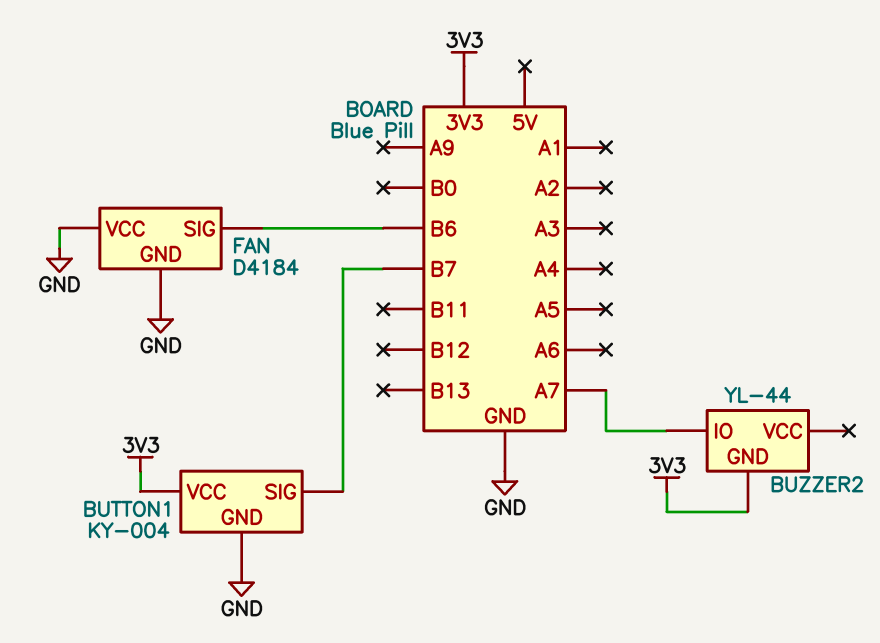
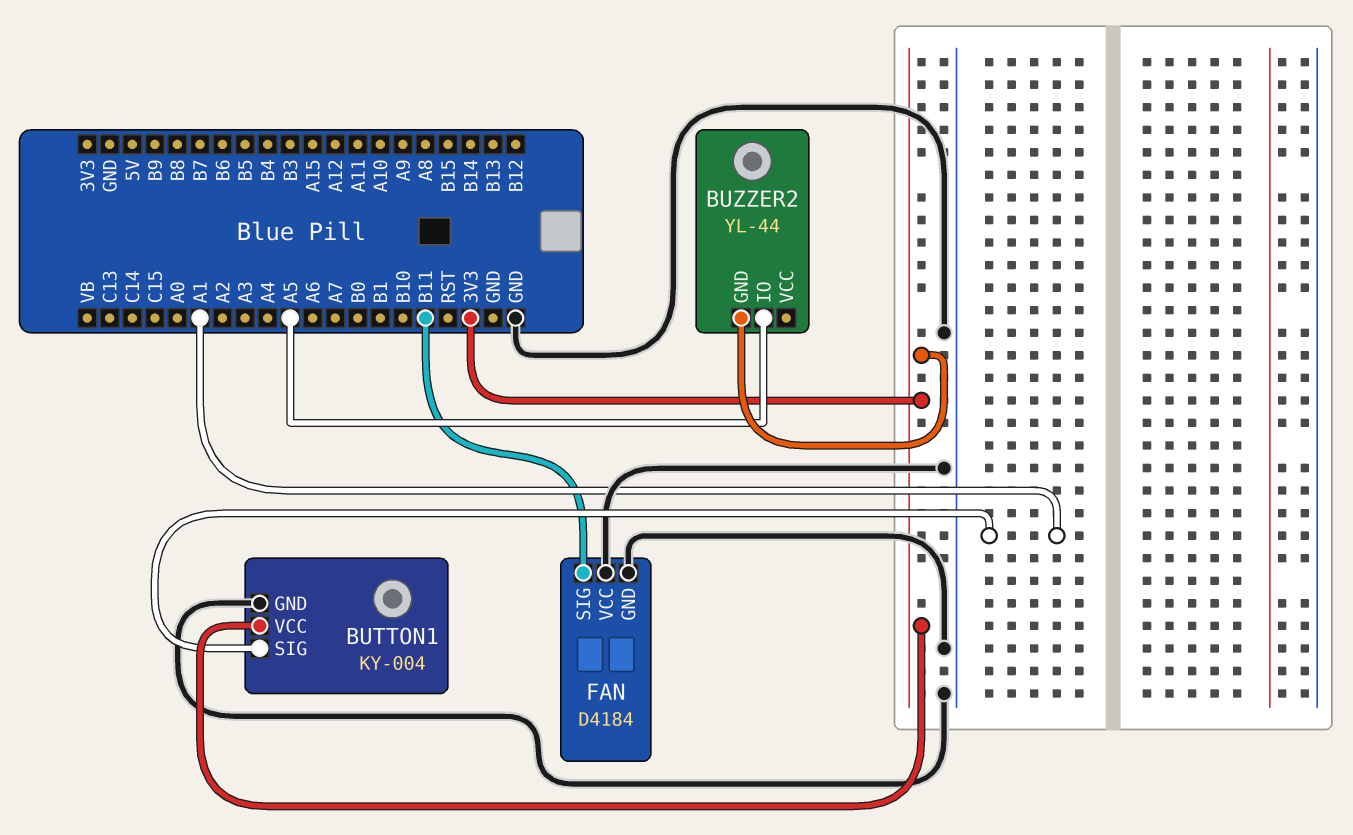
BUTTON1 pin SIG: B7 -> A1
BUZZER2 pin IO: A7 -> A5
FAN pin SIG: B6 -> B11

